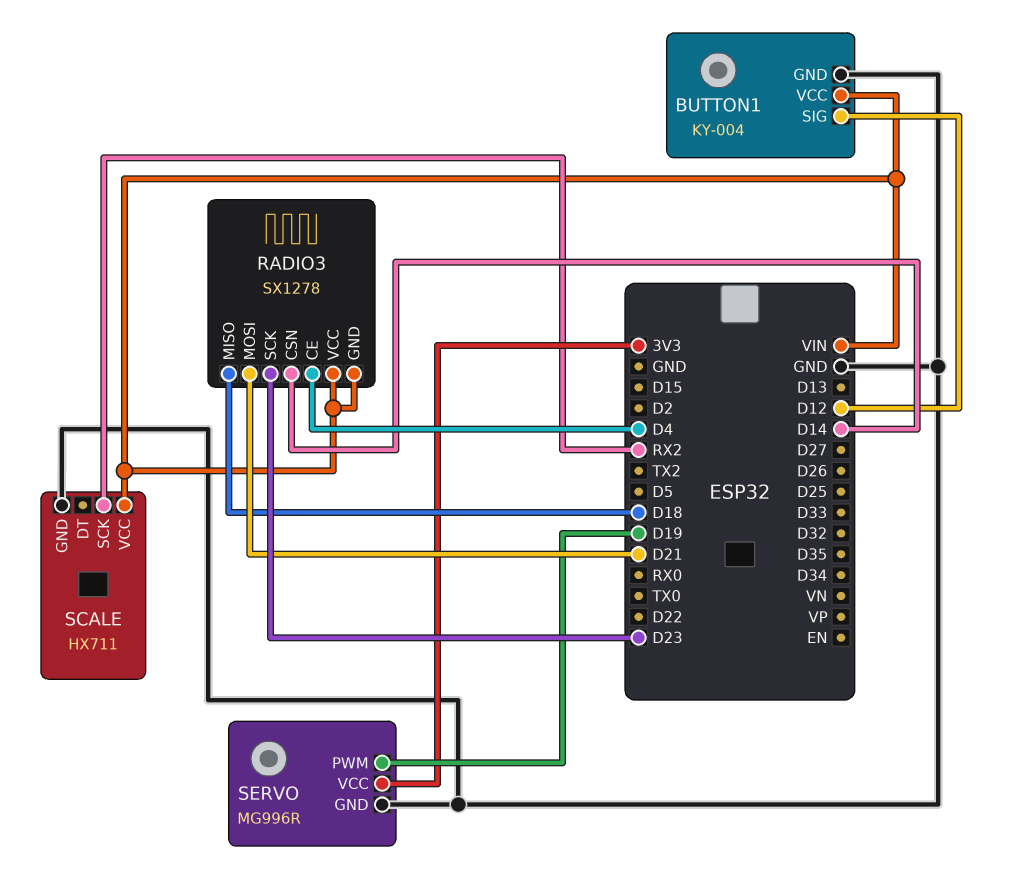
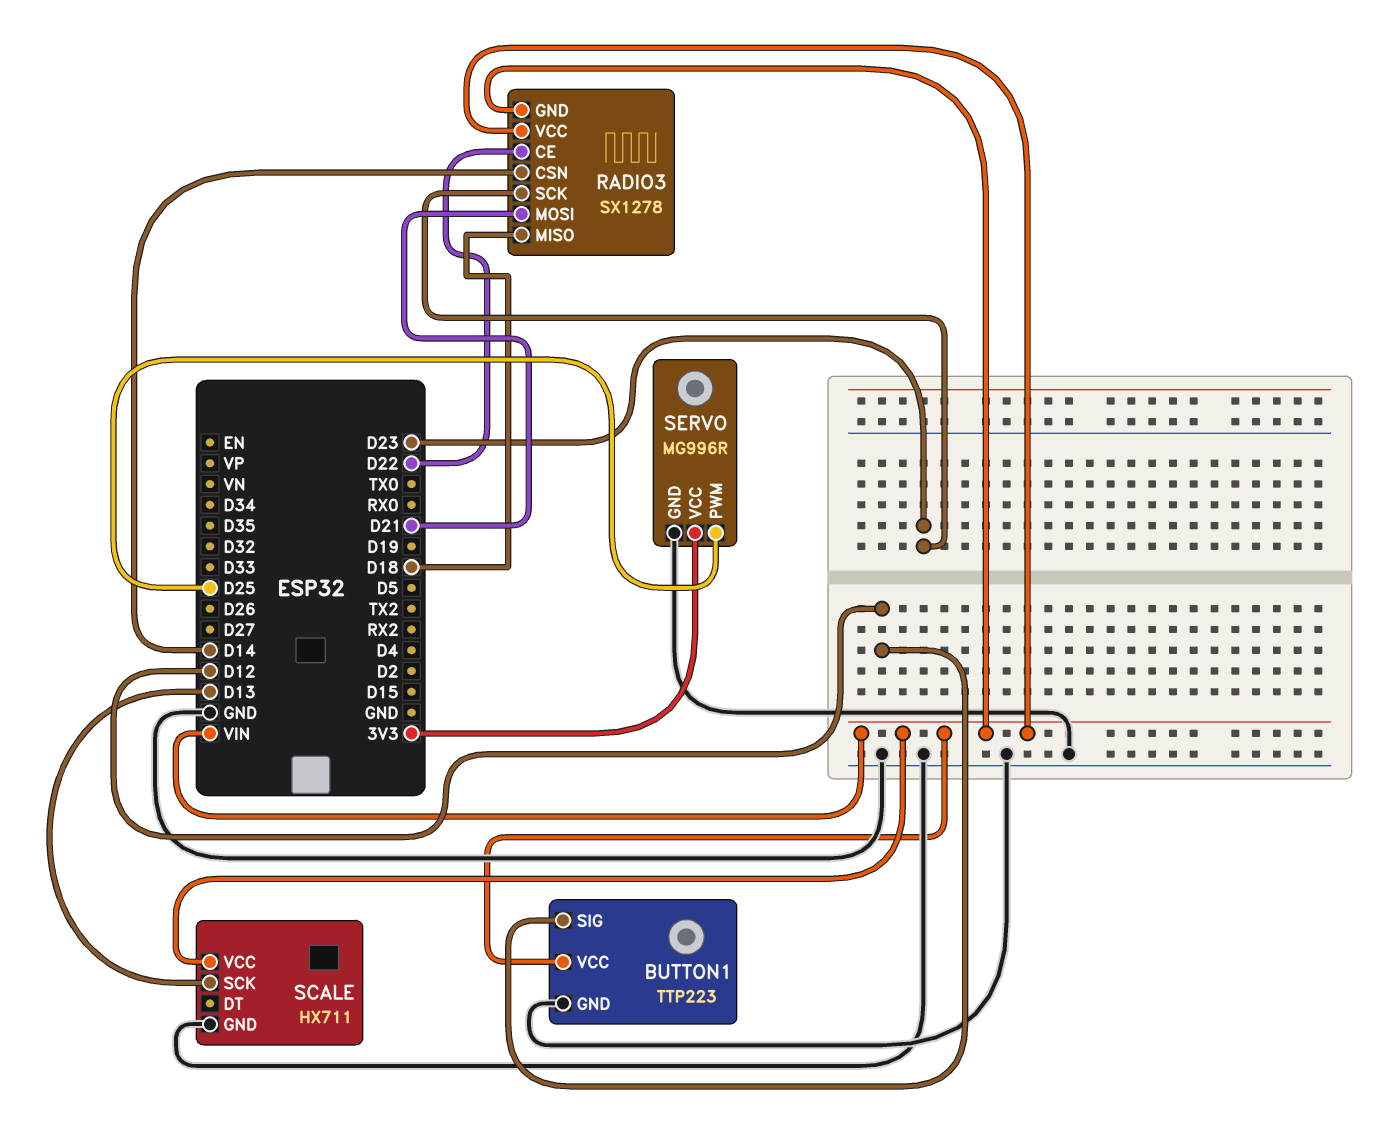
BUTTON1: KY-004 -> TTP223
RADIO3 pin CE: D4 -> D22
SCALE pin SCK: RX2 -> D13
SERVO pin PWM: D19 -> D25

